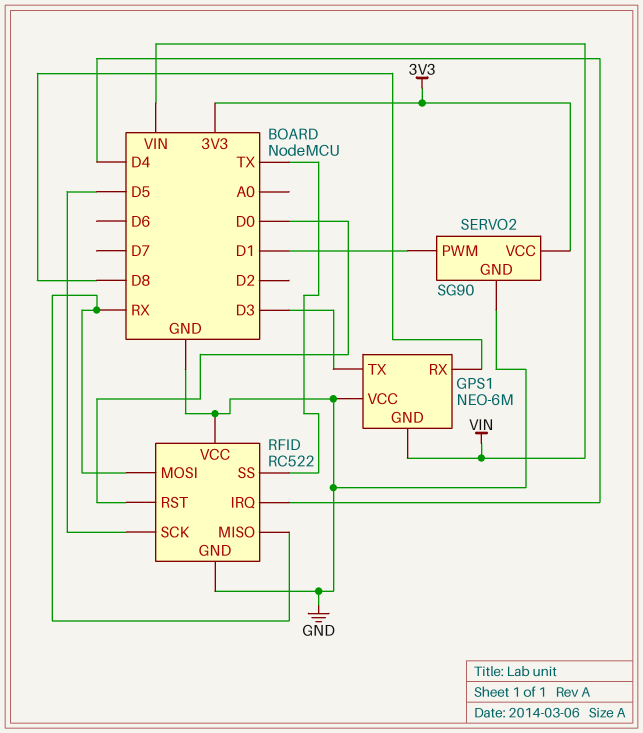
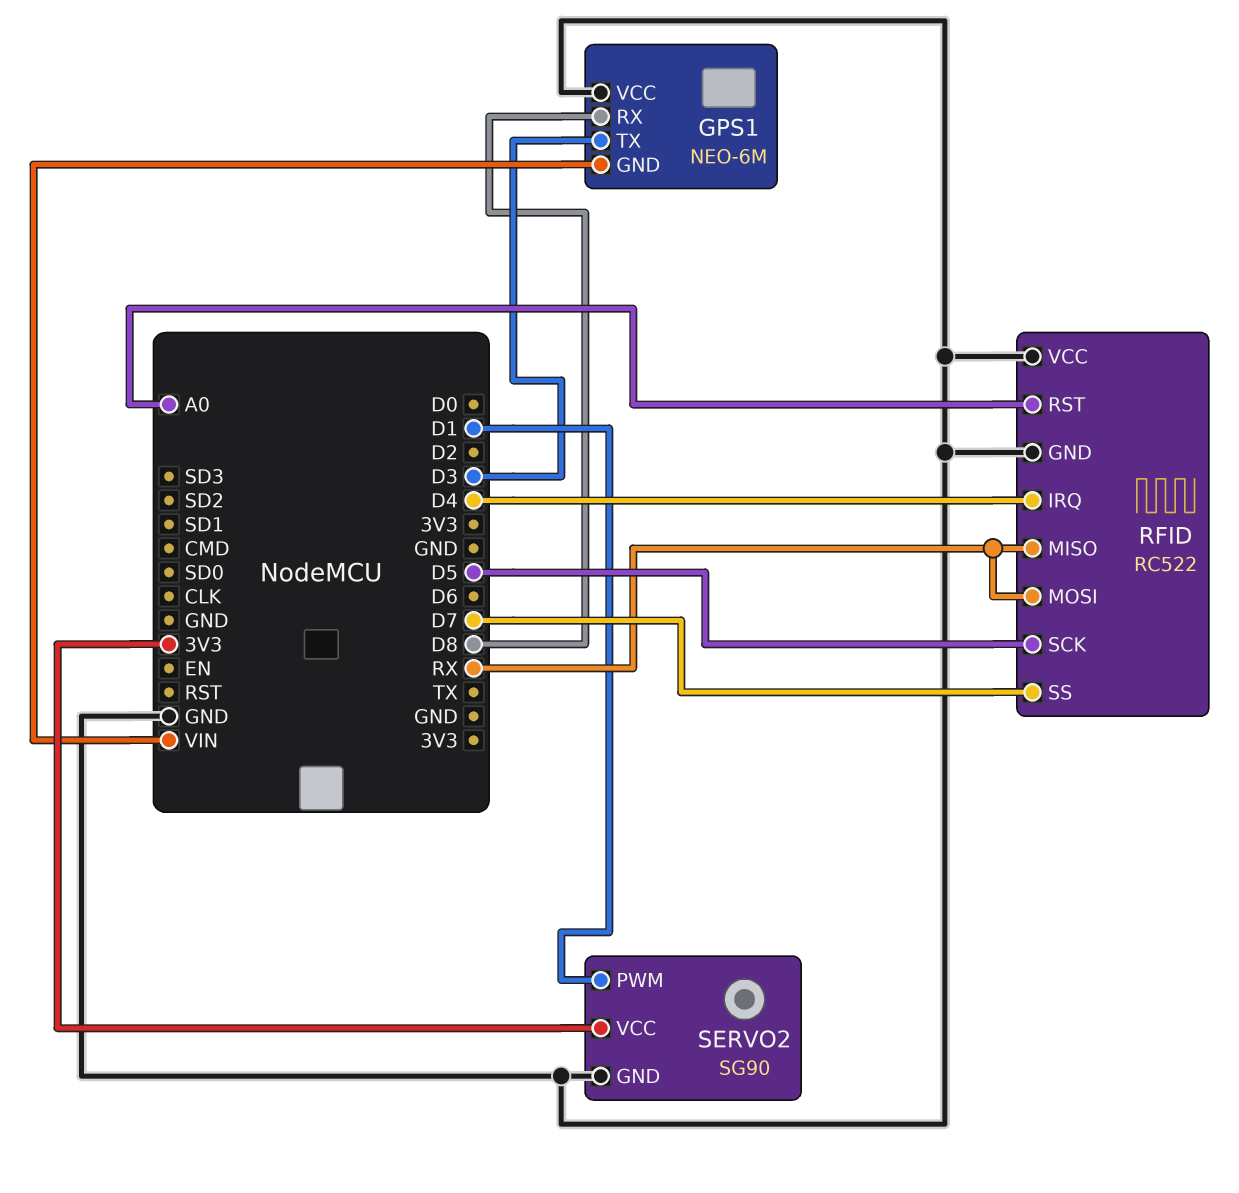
RFID pin RST: D0 -> A0
RFID pin SS: TX -> D7

